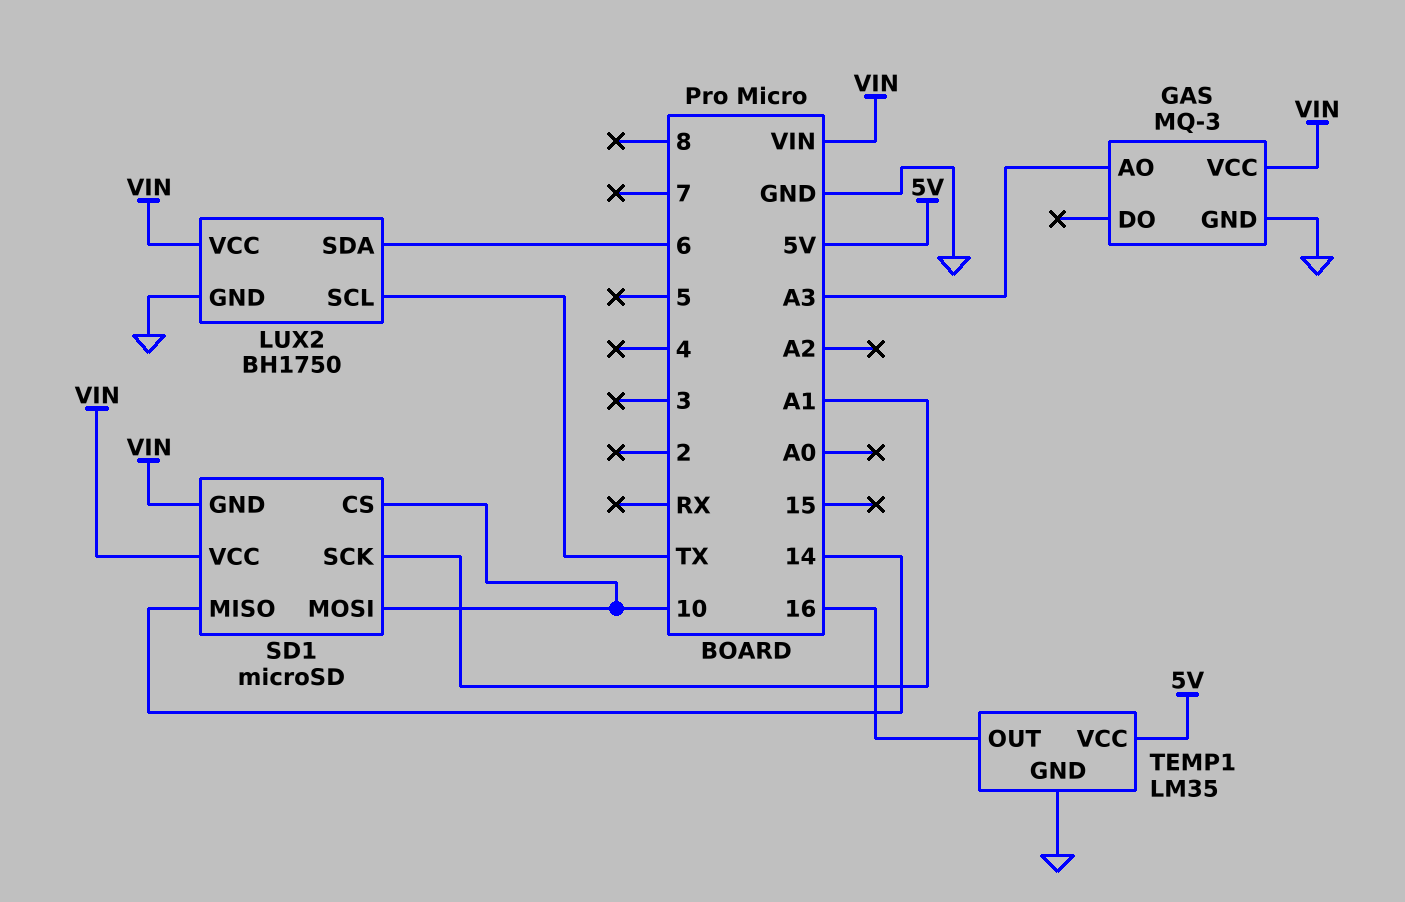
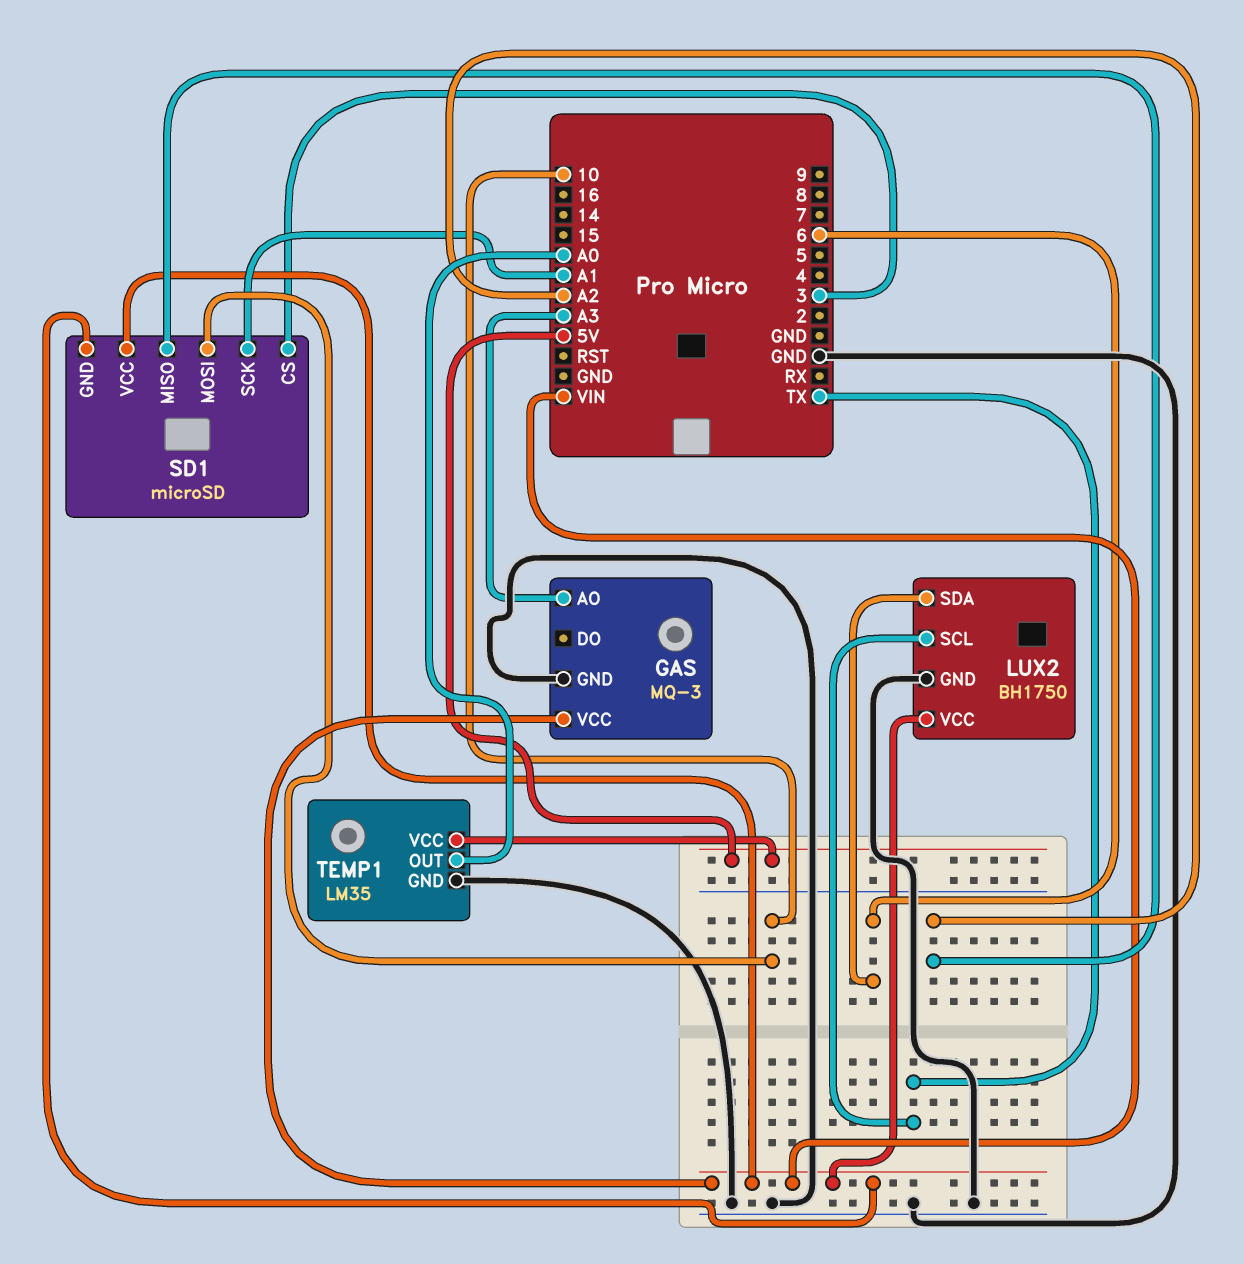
SD1 pin CS: 10 -> 3
SD1 pin MISO: 14 -> A2
TEMP1 pin OUT: 16 -> A0

